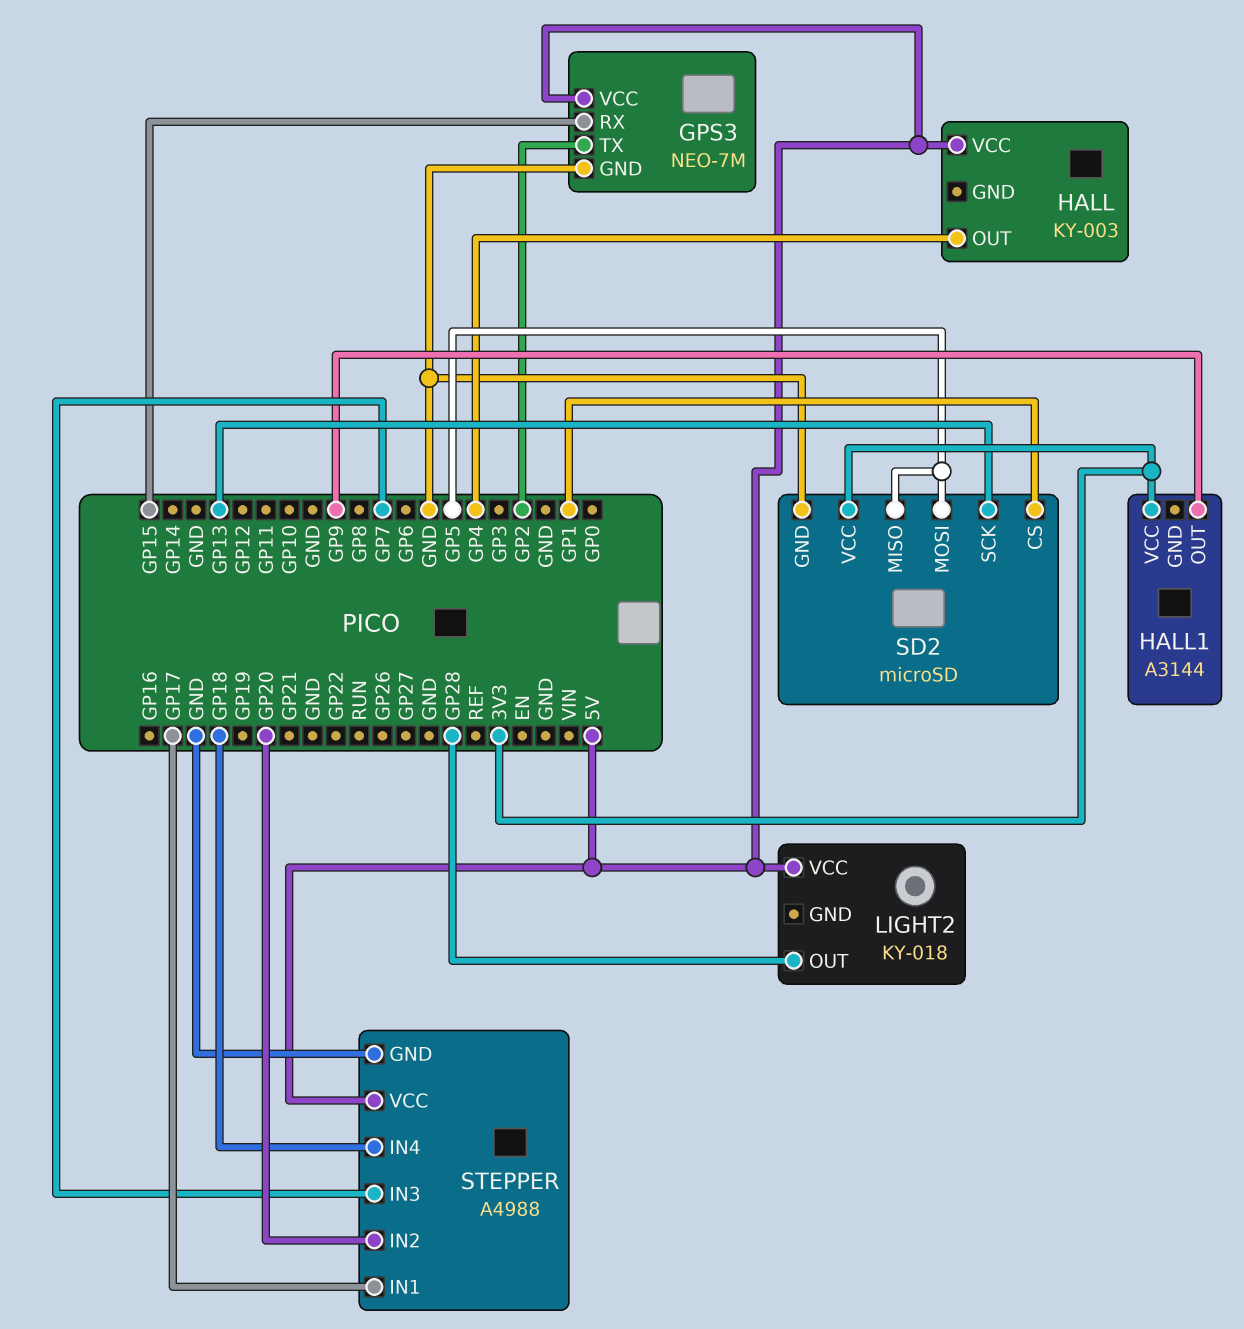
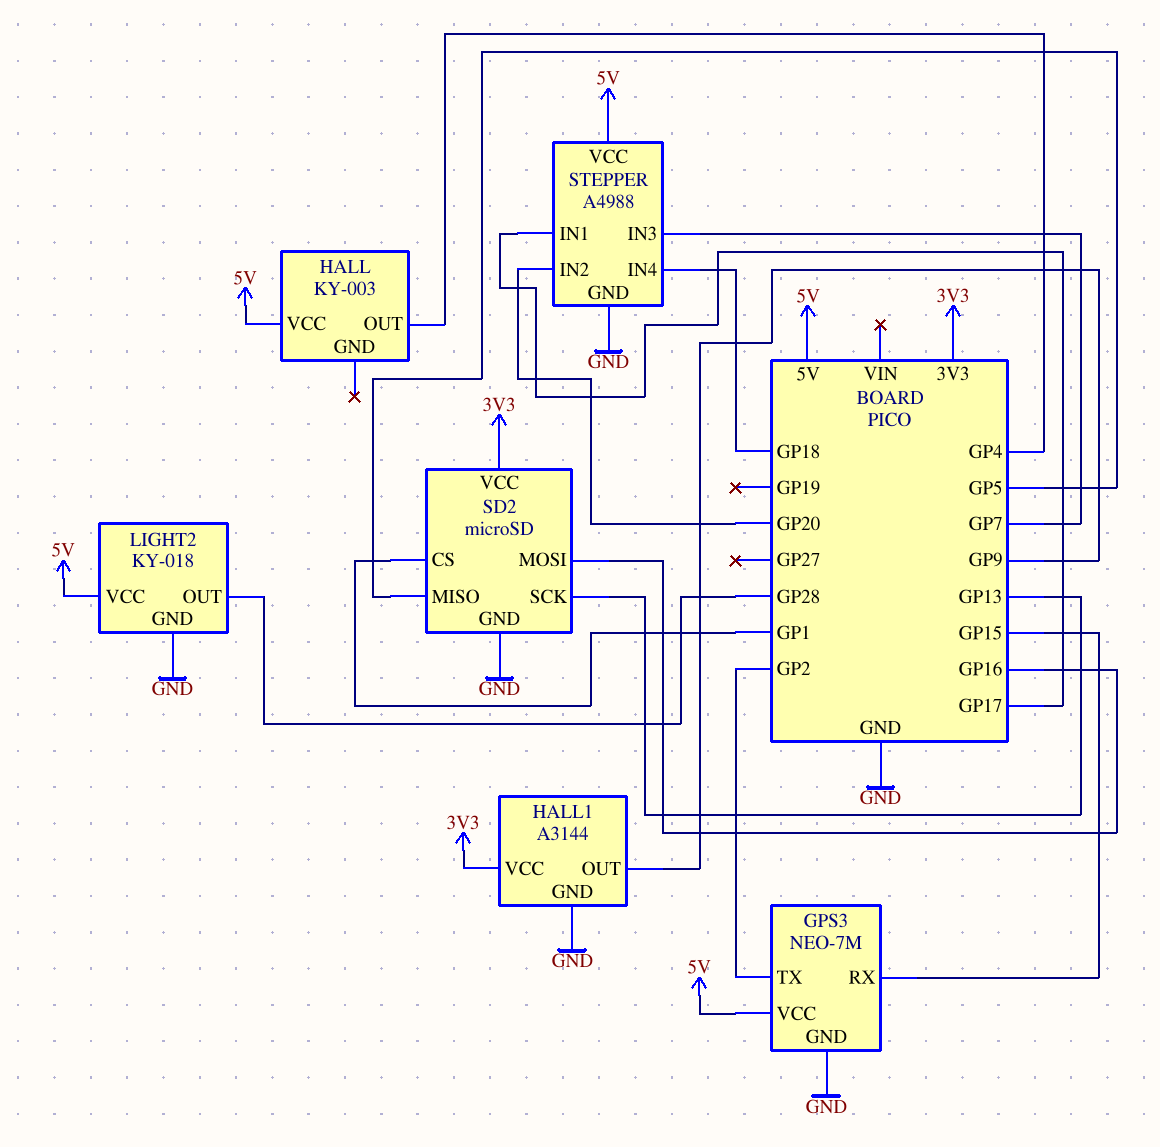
HALL1 pin GND: none -> GND
LIGHT2 pin GND: none -> GND
SD2 pin MOSI: GP5 -> GP16

